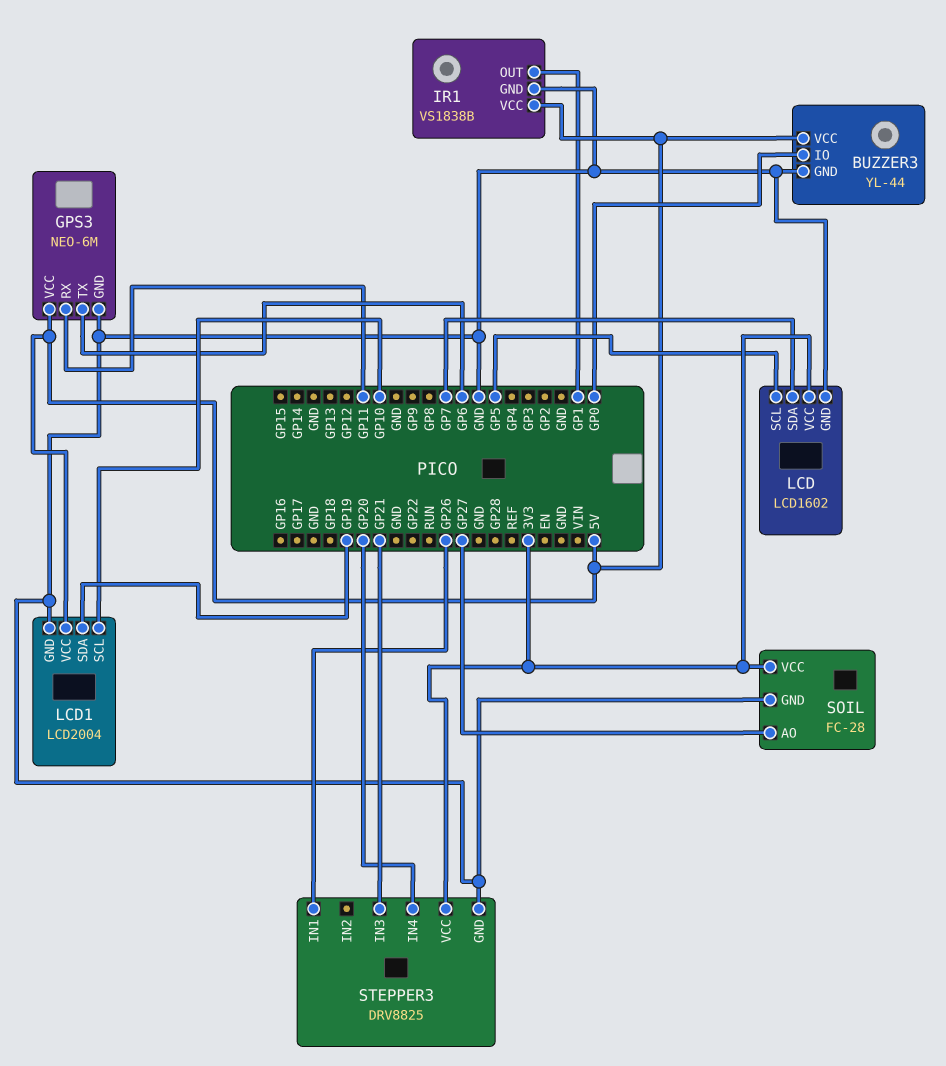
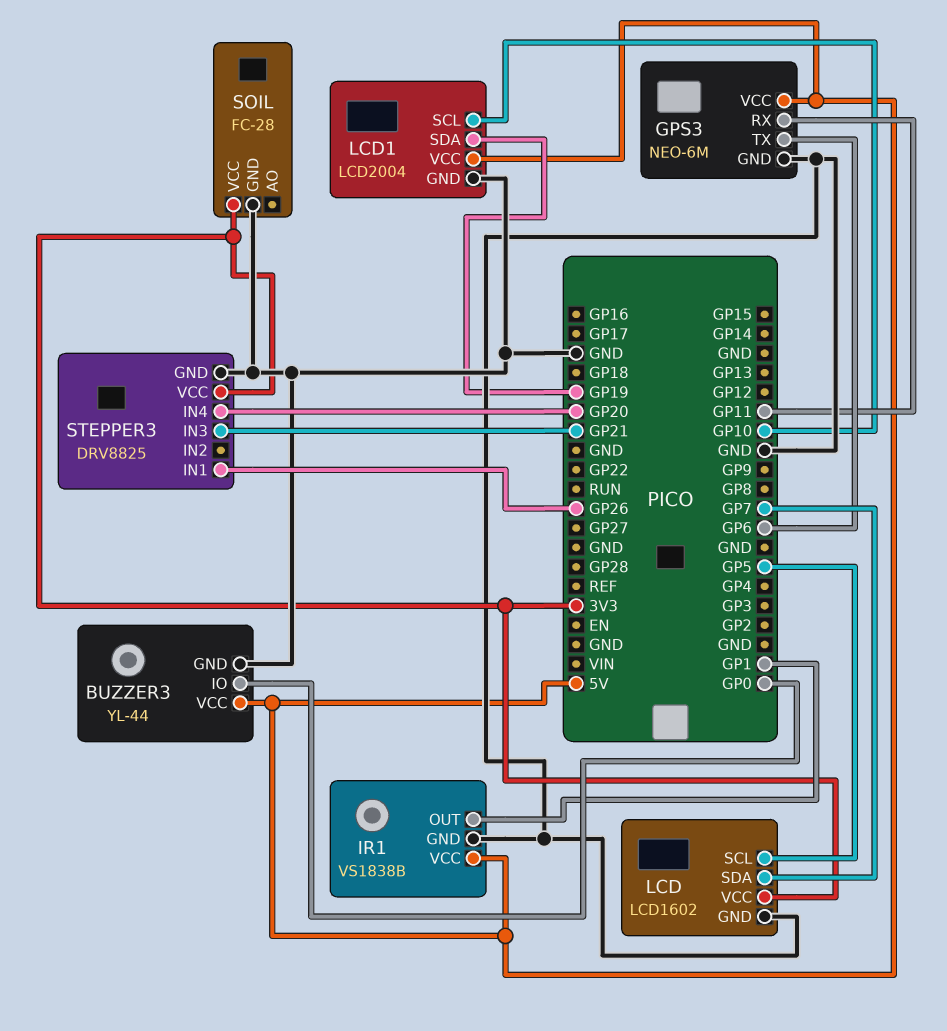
SOIL pin AO: GP27 -> none

